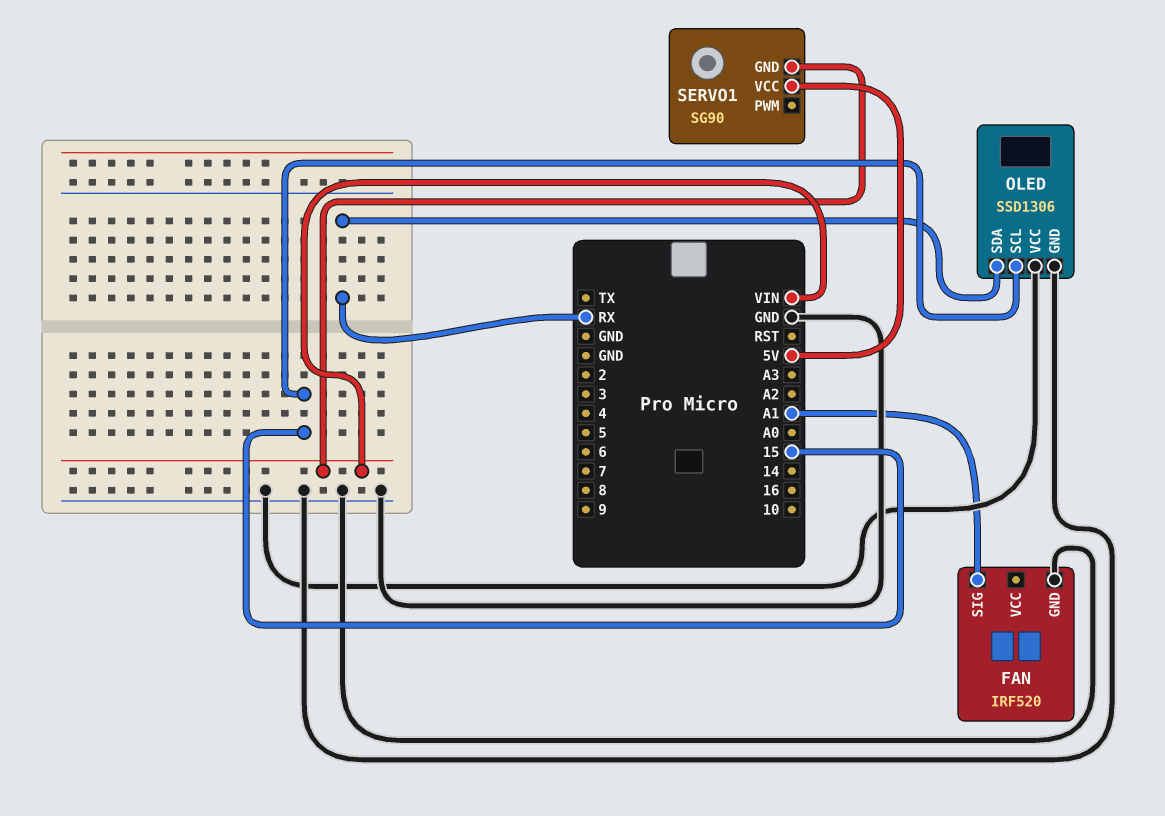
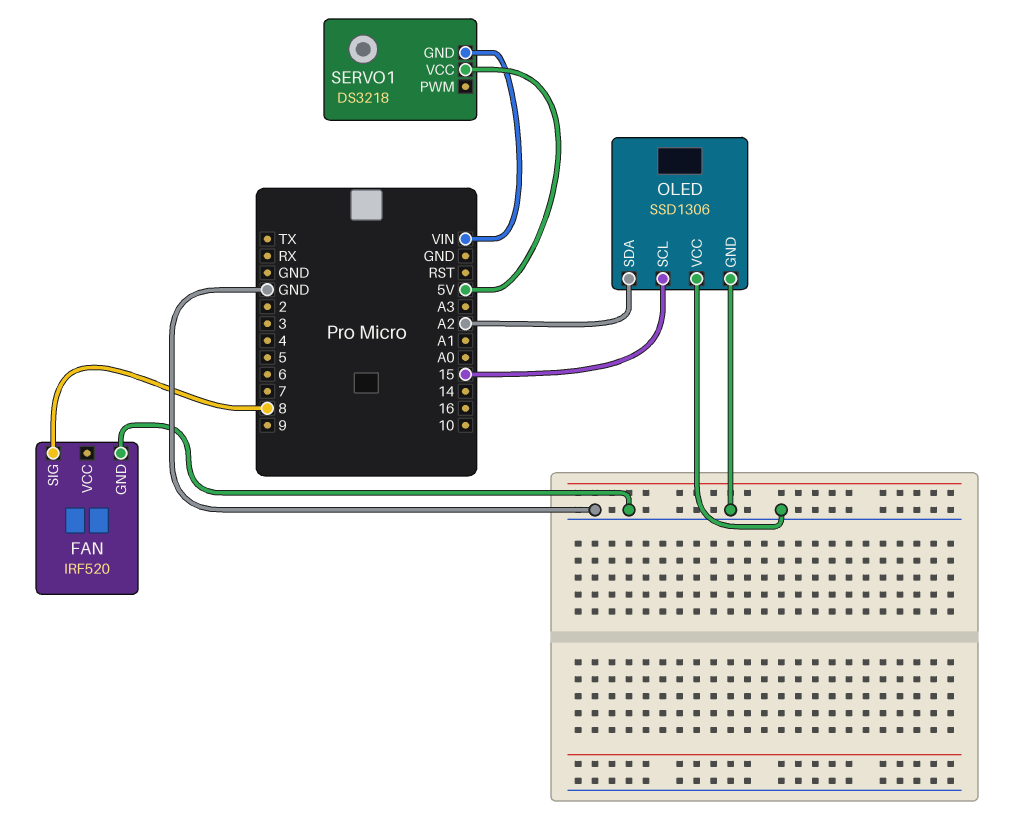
FAN pin SIG: A1 -> 8
OLED pin SDA: RX -> A2
SERVO1: SG90 -> DS3218

